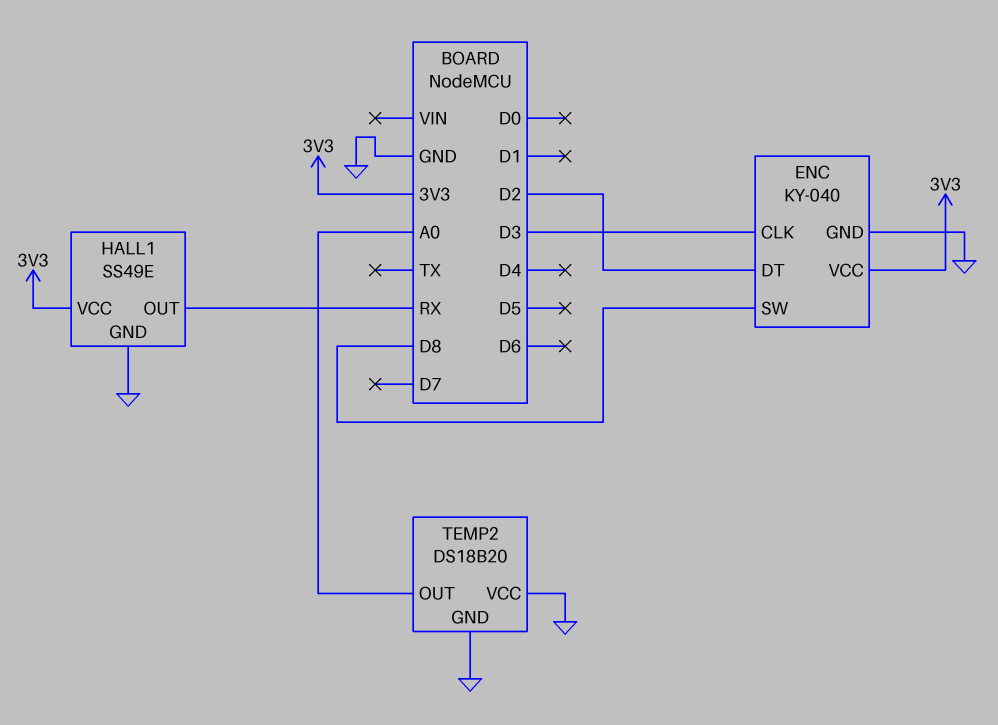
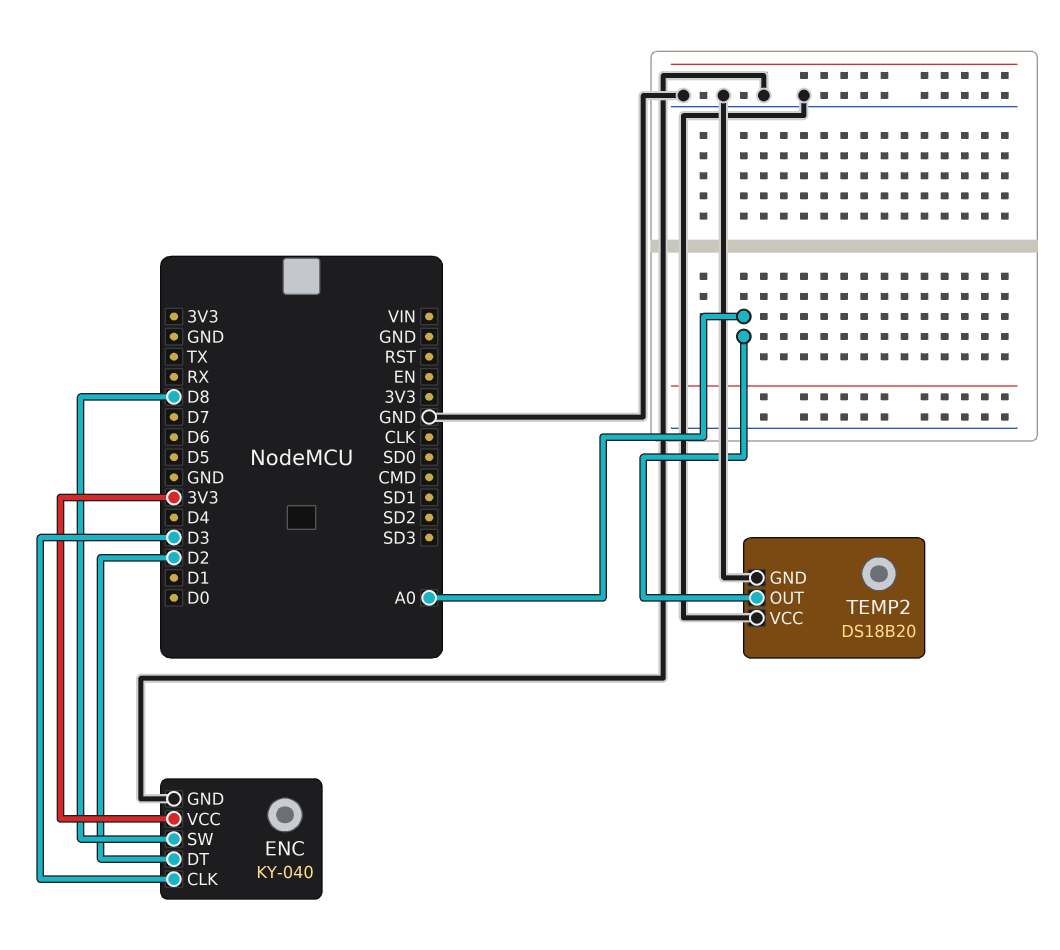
HALL1: SS49E -> none
HALL1 pin GND: GND -> none
HALL1 pin OUT: RX -> none
HALL1 pin VCC: 3V3 -> none

